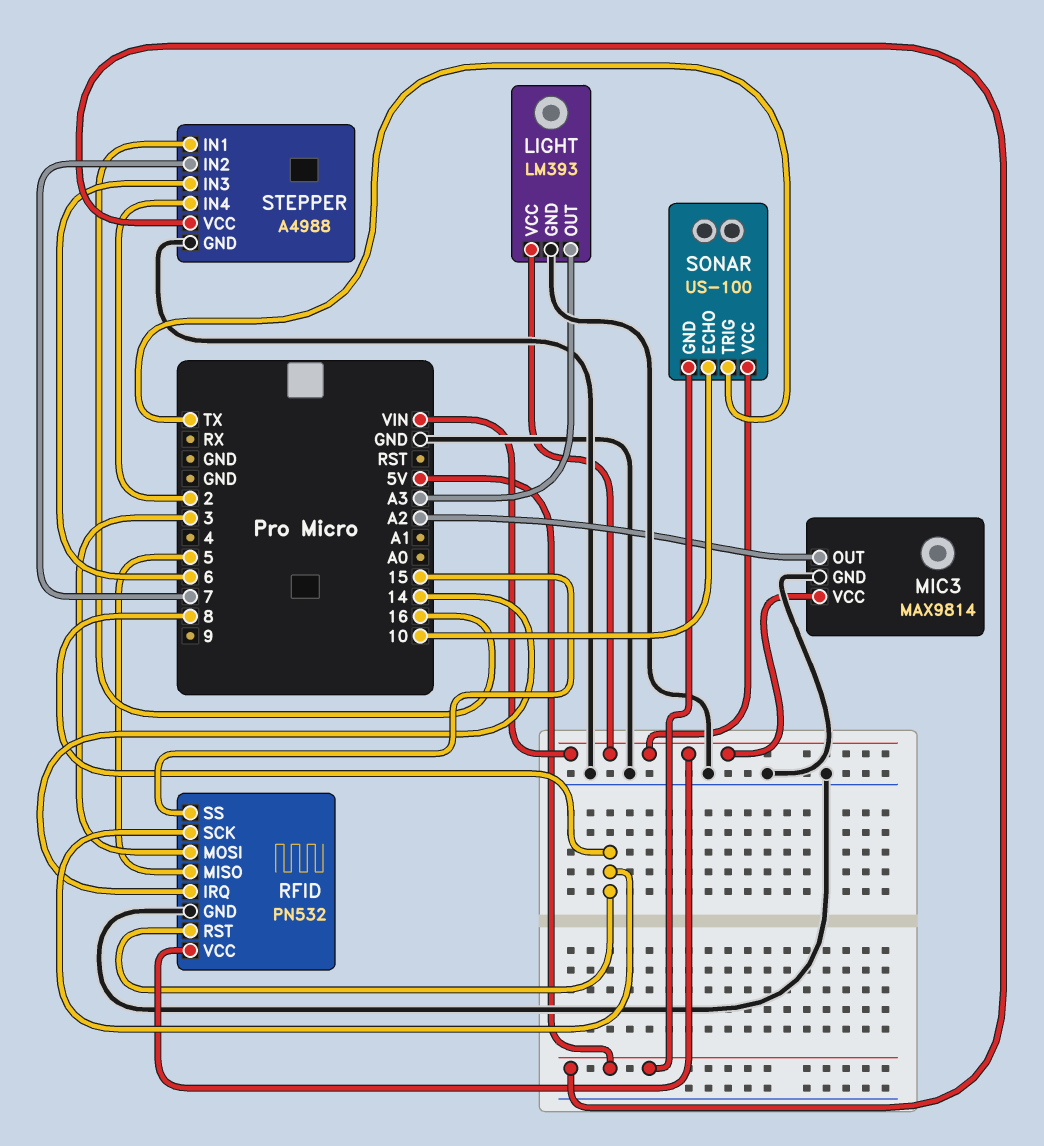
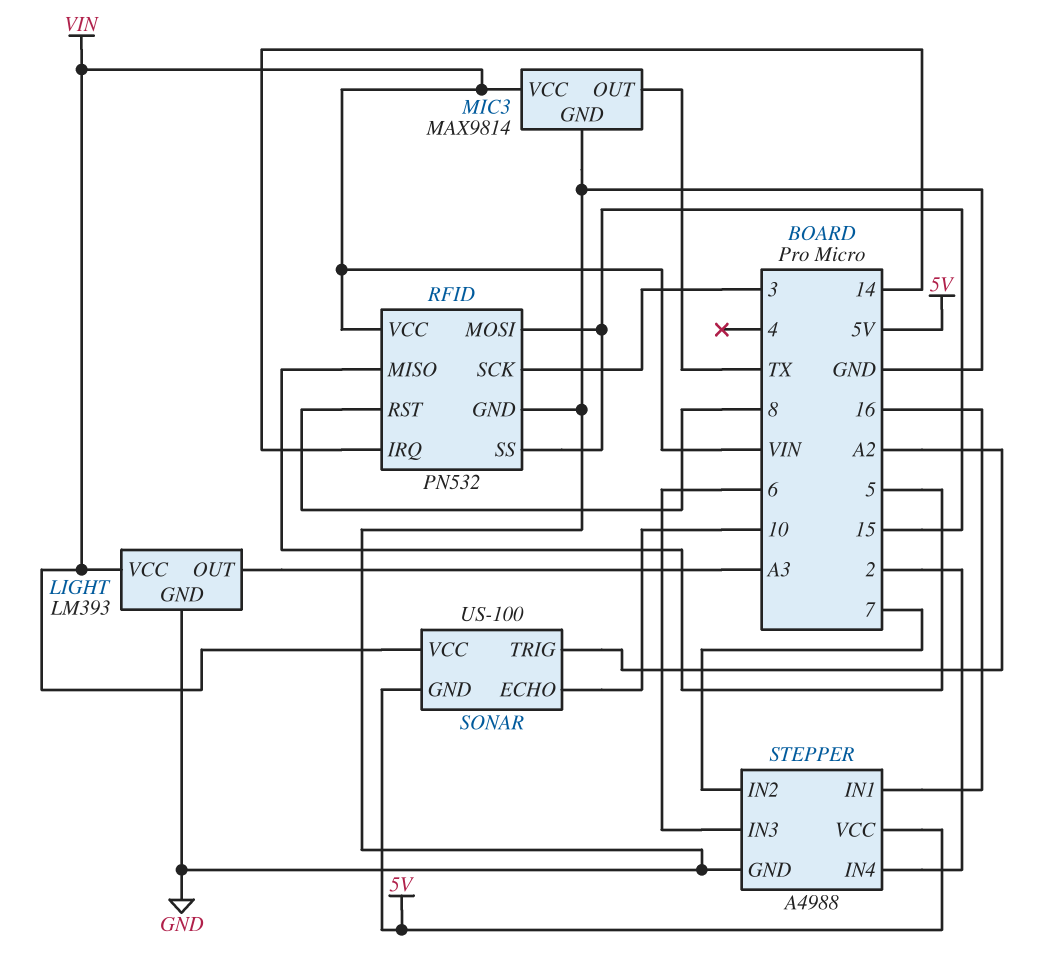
MIC3 pin OUT: A2 -> TX
RFID pin MOSI: 3 -> 15
RFID pin SCK: 8 -> 3
SONAR pin TRIG: TX -> A2

